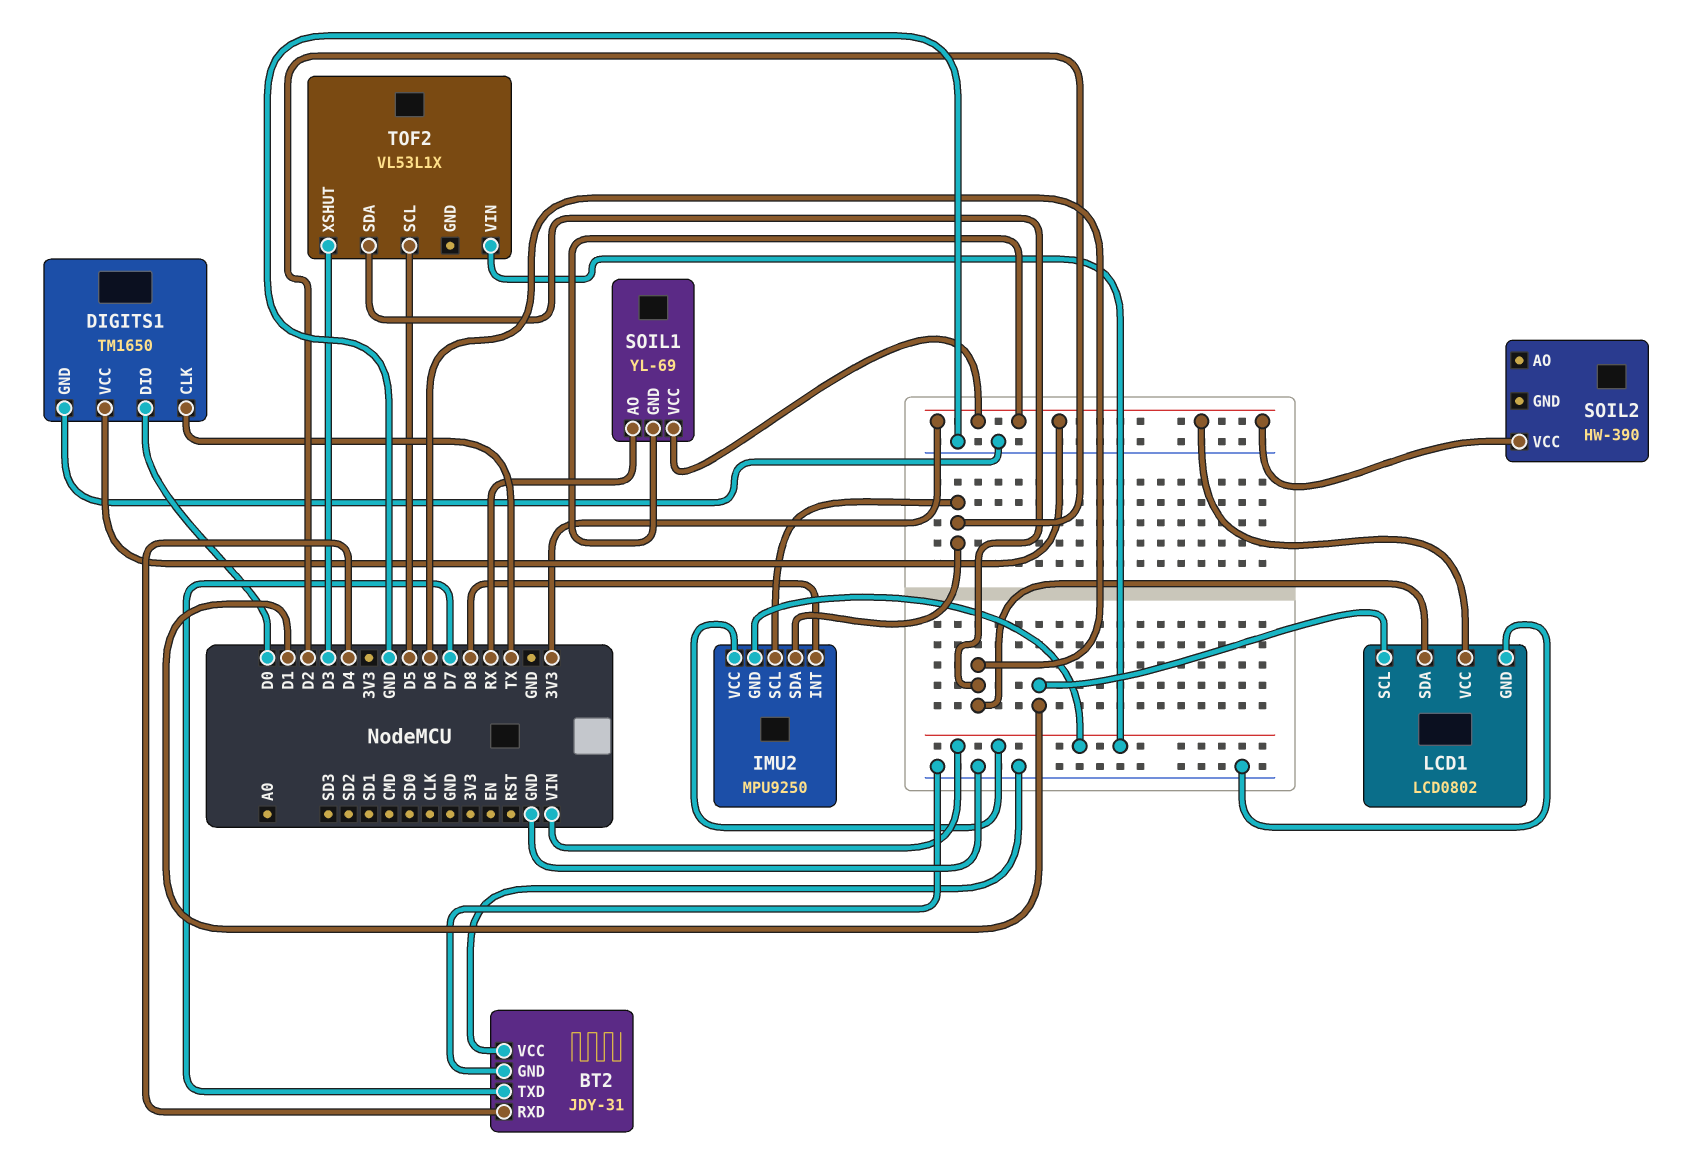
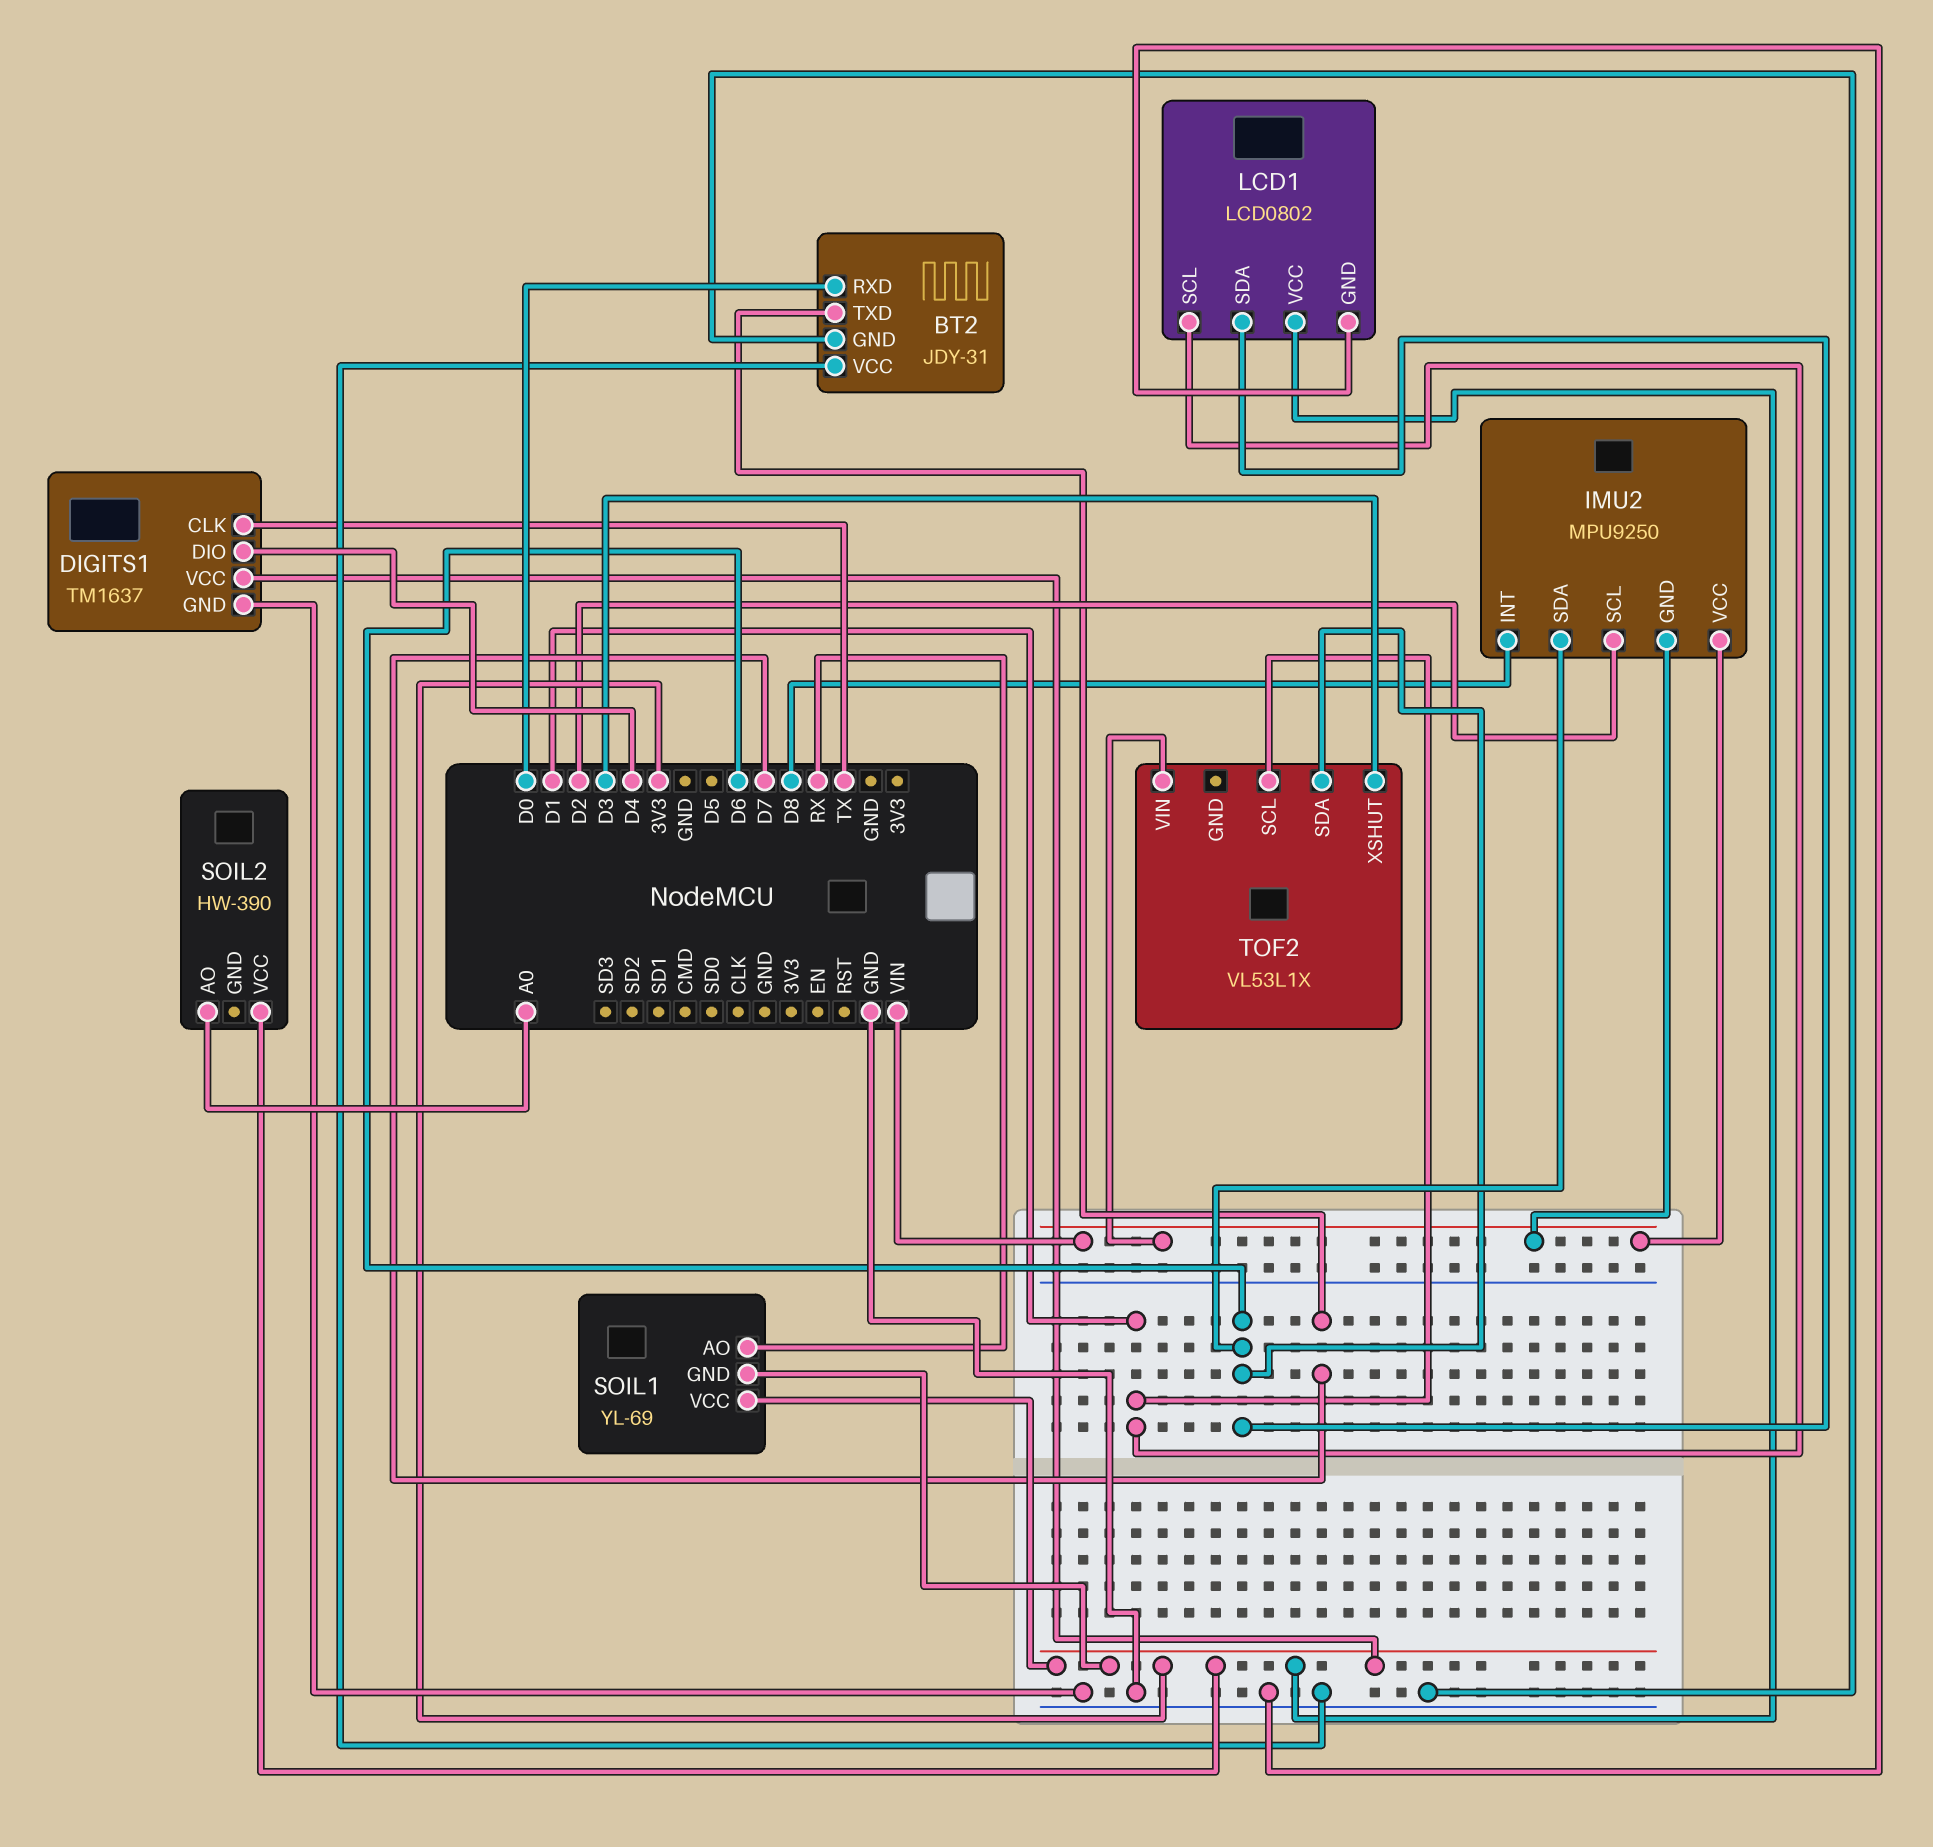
BT2 pin RXD: D4 -> D0
DIGITS1: TM1650 -> TM1637
DIGITS1 pin DIO: D0 -> D4
IMU2 pin SDA: D2 -> D6
SOIL2 pin AO: none -> A0
TOF2 pin SCL: D5 -> D1

